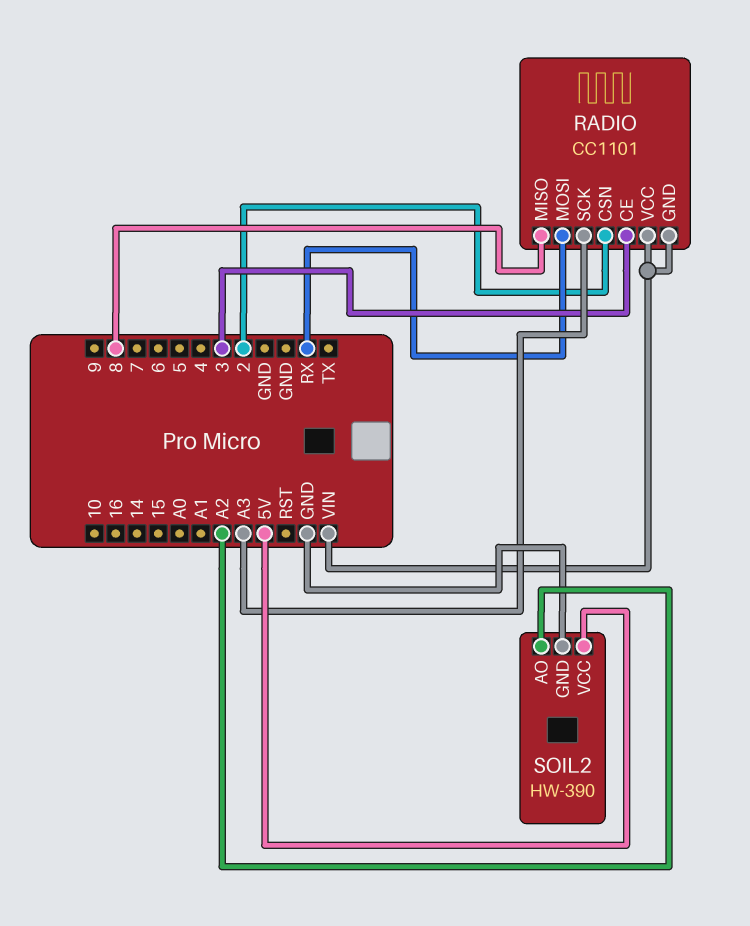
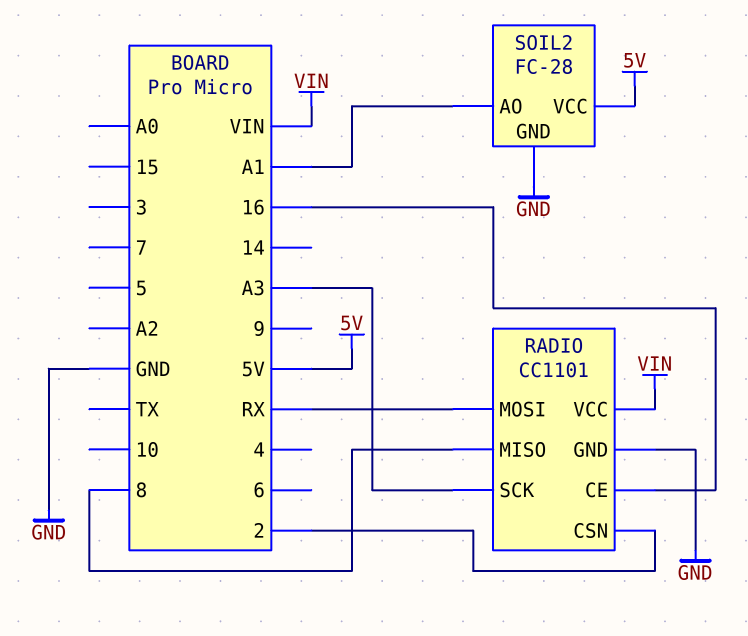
RADIO pin CE: 3 -> 16
RADIO pin GND: VIN -> GND
SOIL2: HW-390 -> FC-28
SOIL2 pin AO: A2 -> A1

